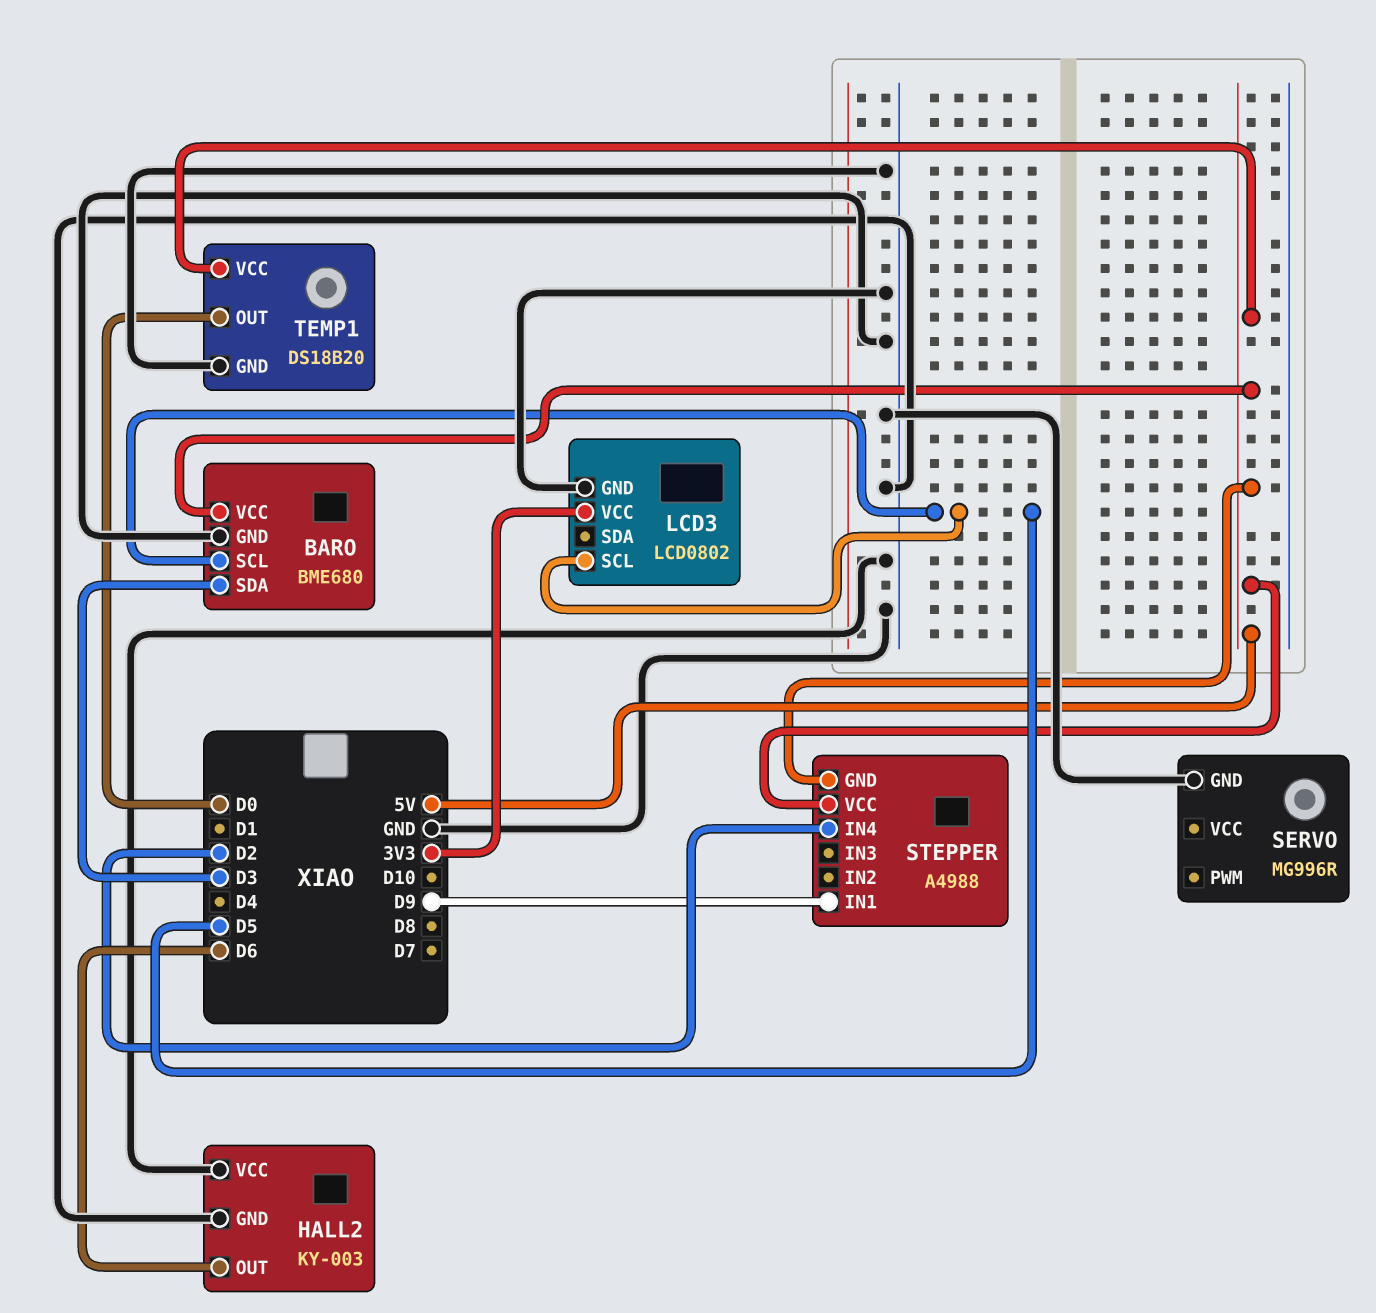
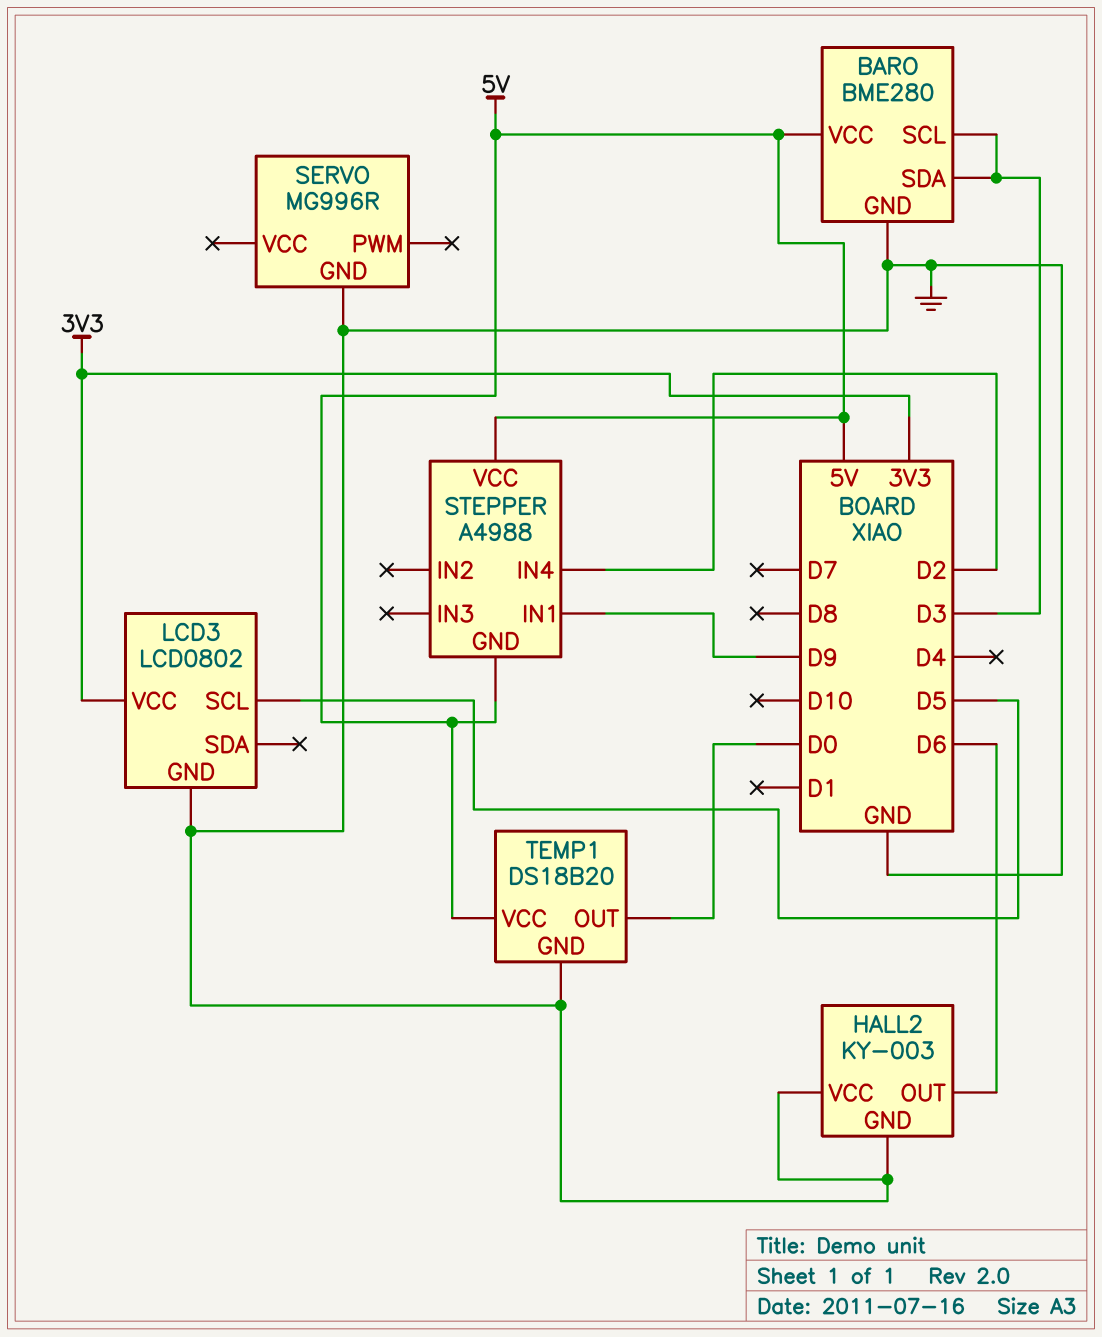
BARO: BME680 -> BME280
BARO pin SCL: D5 -> D3

